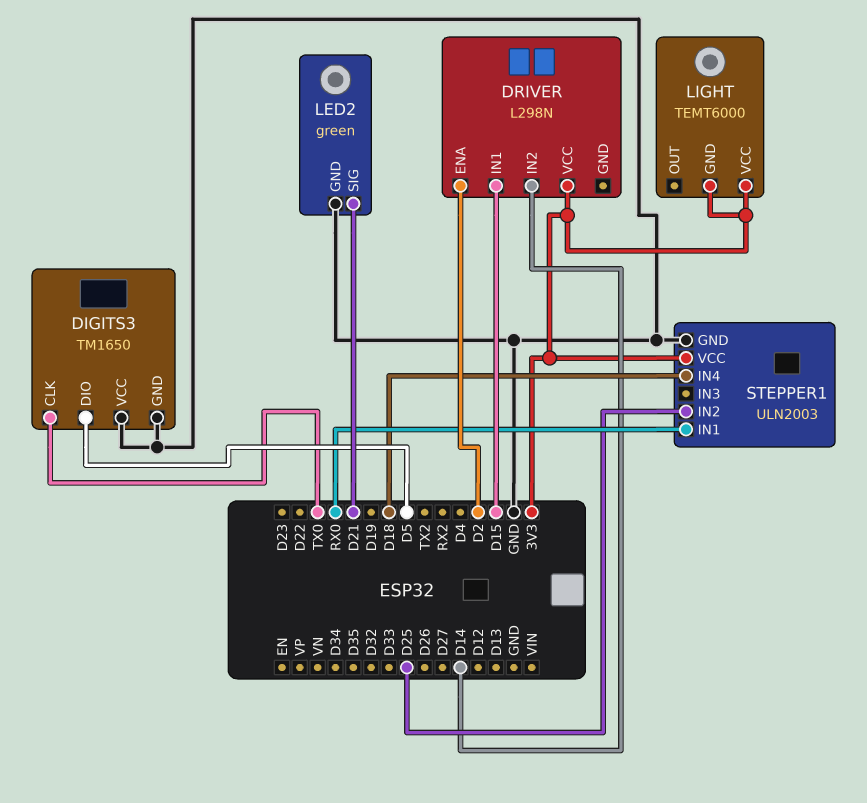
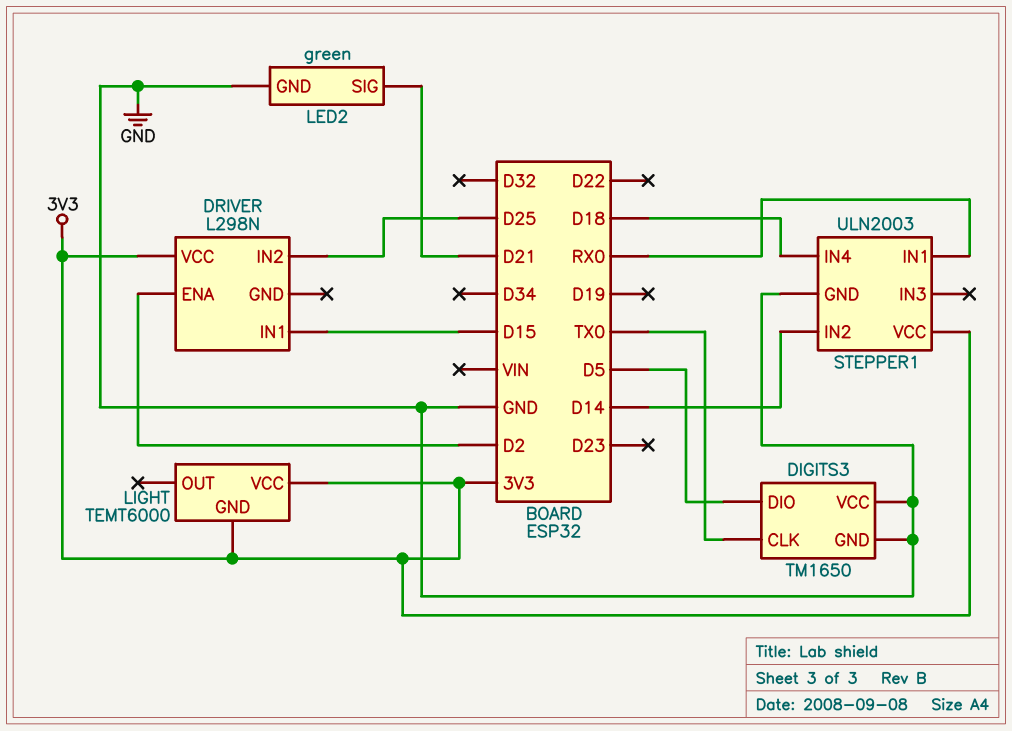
DRIVER pin IN2: D14 -> D25
STEPPER1 pin IN2: D25 -> D14

